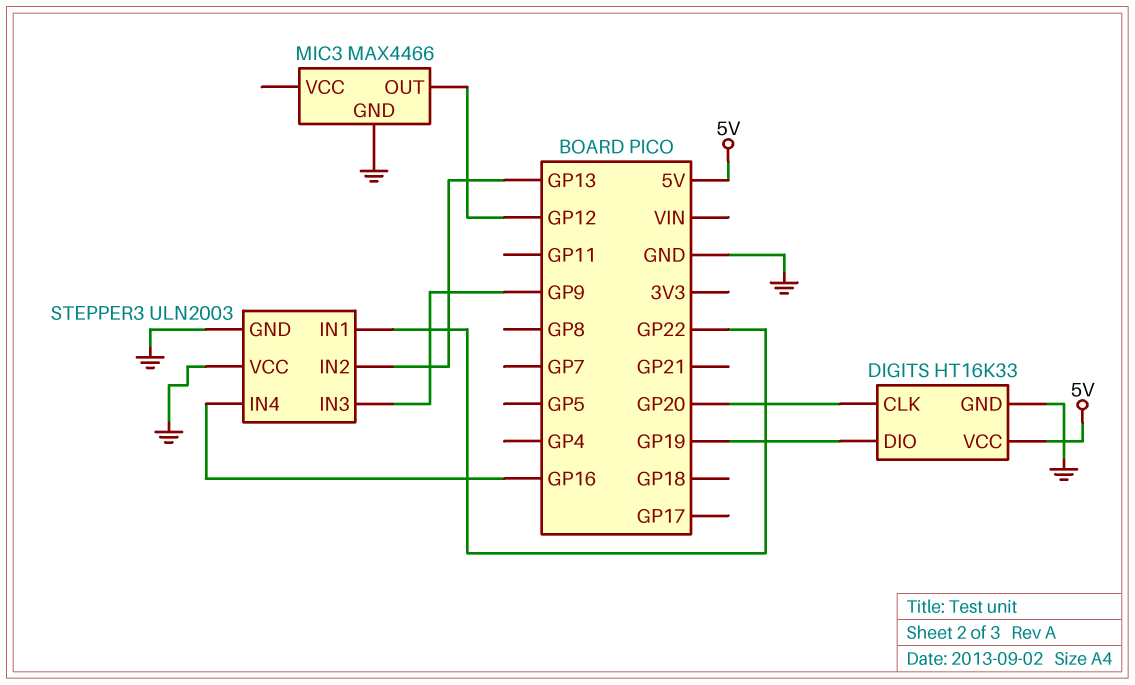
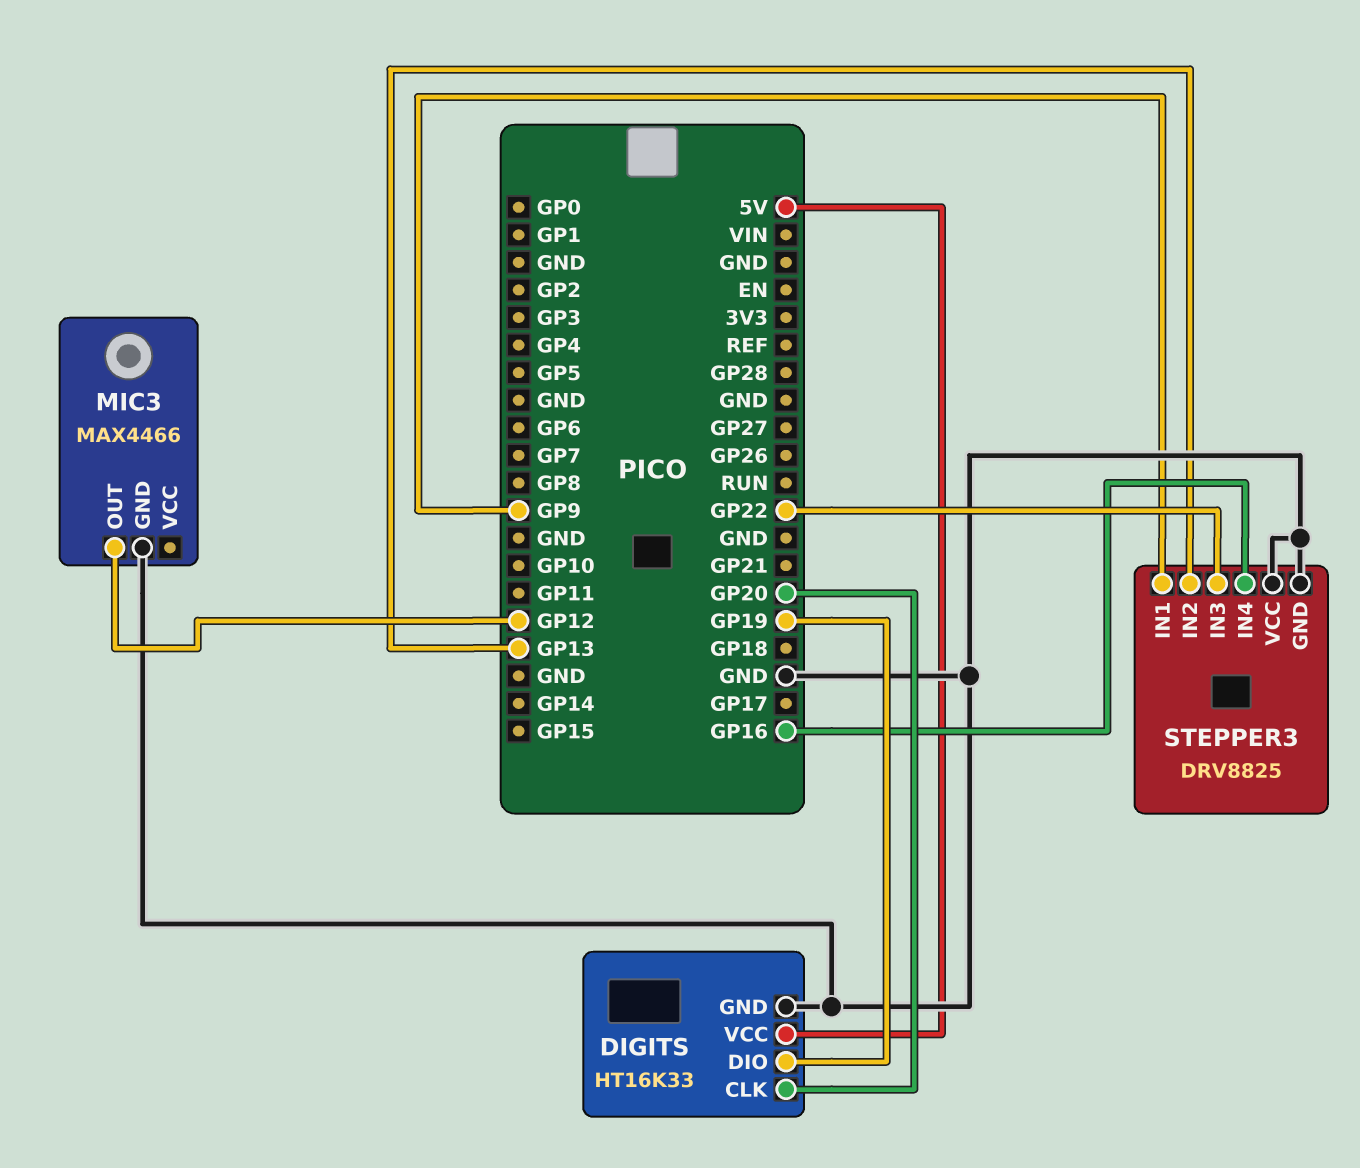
STEPPER3: ULN2003 -> DRV8825
STEPPER3 pin IN1: GP22 -> GP9
STEPPER3 pin IN3: GP9 -> GP22

